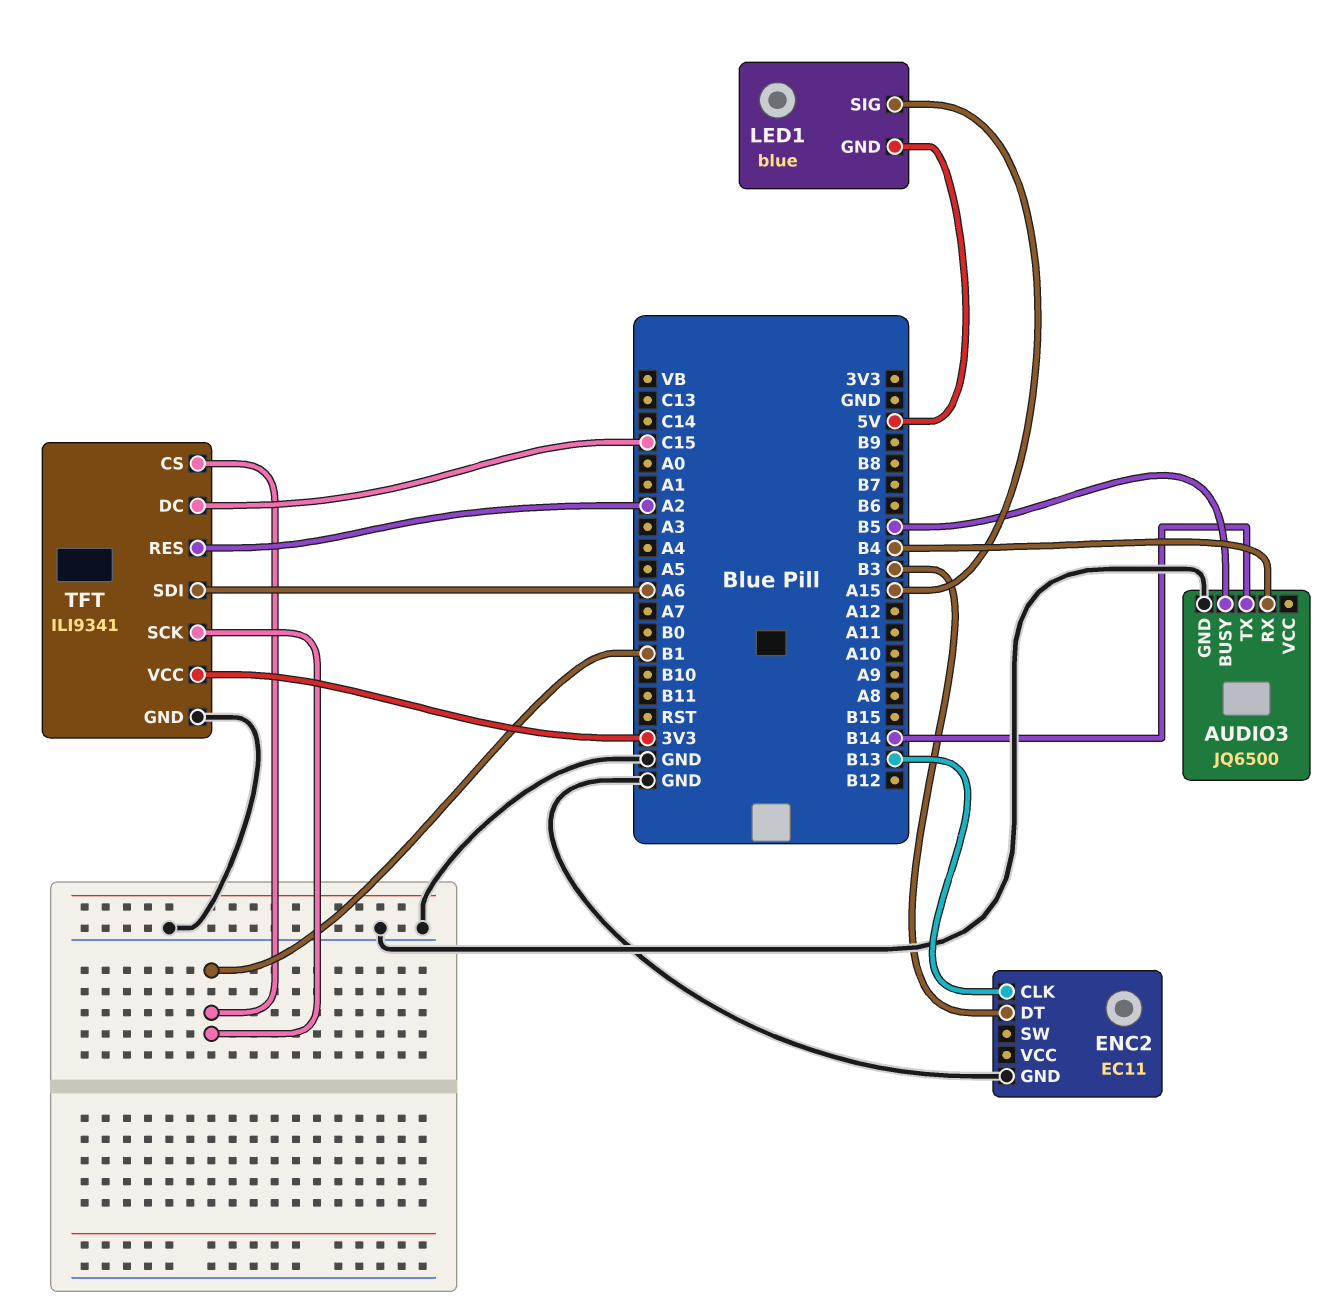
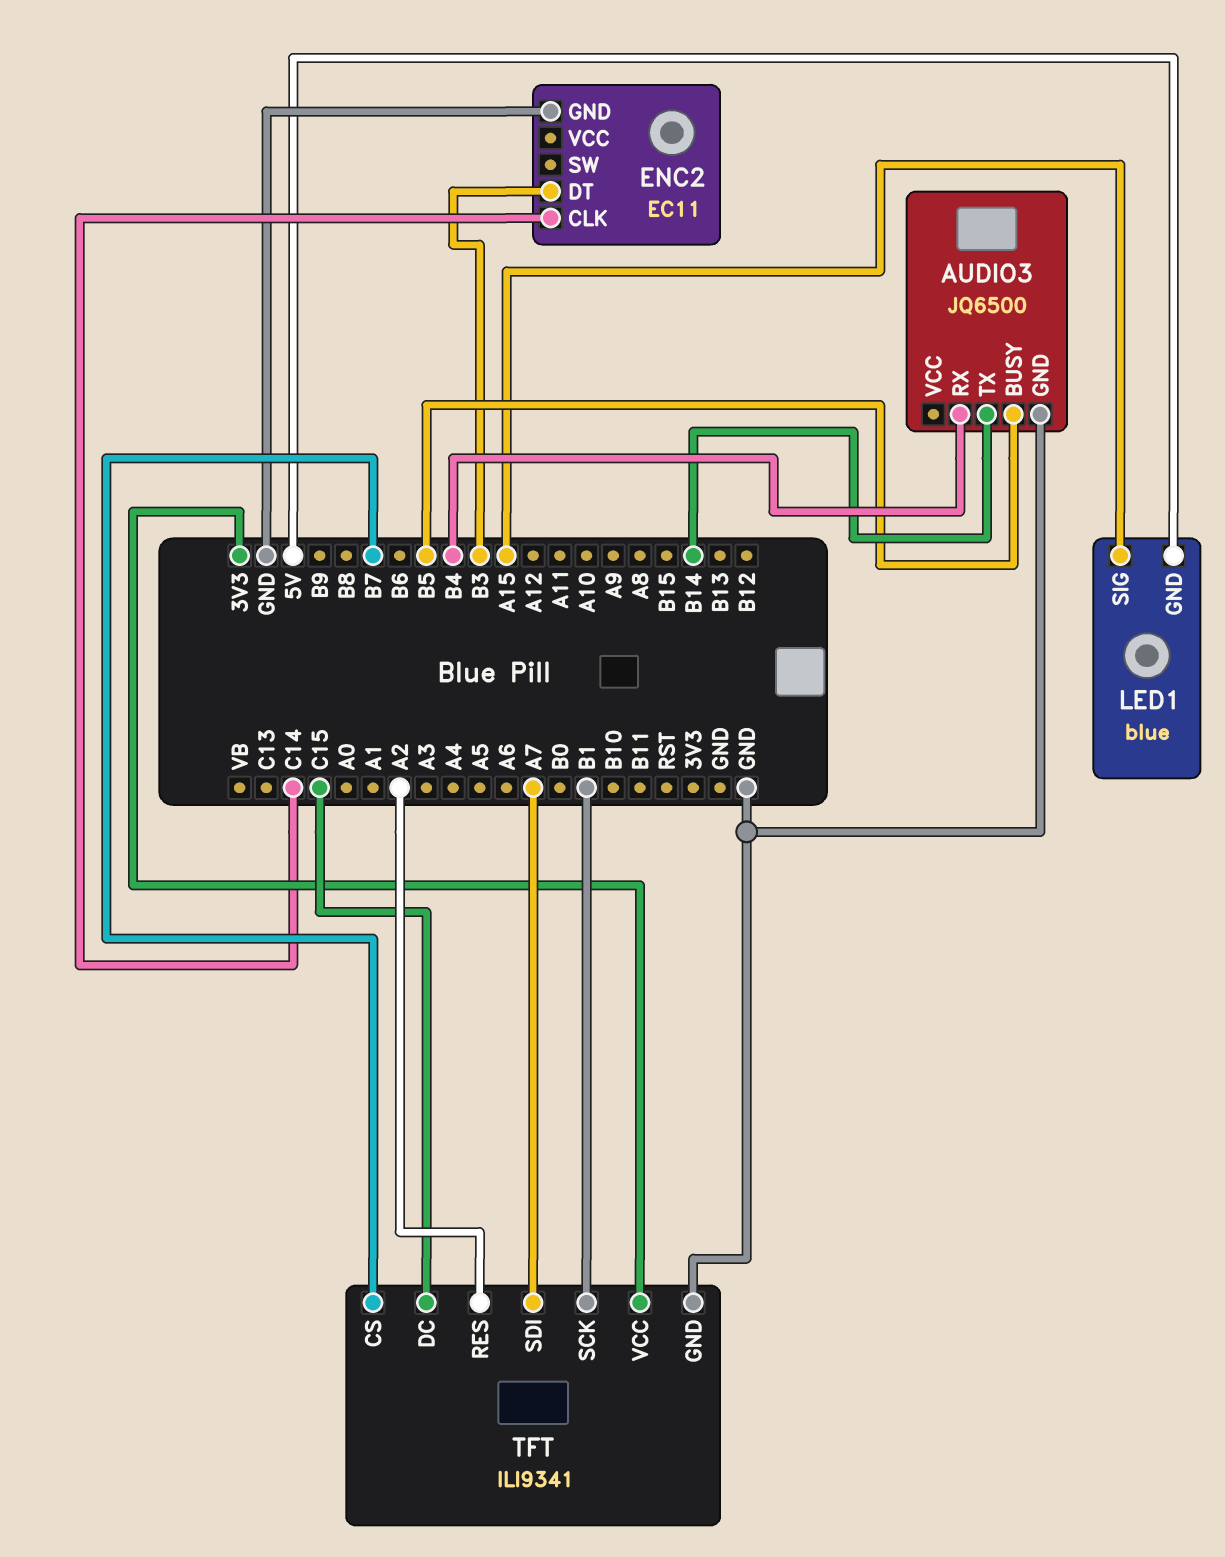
ENC2 pin CLK: B13 -> C14
TFT pin CS: B1 -> B7
TFT pin SDI: A6 -> A7

